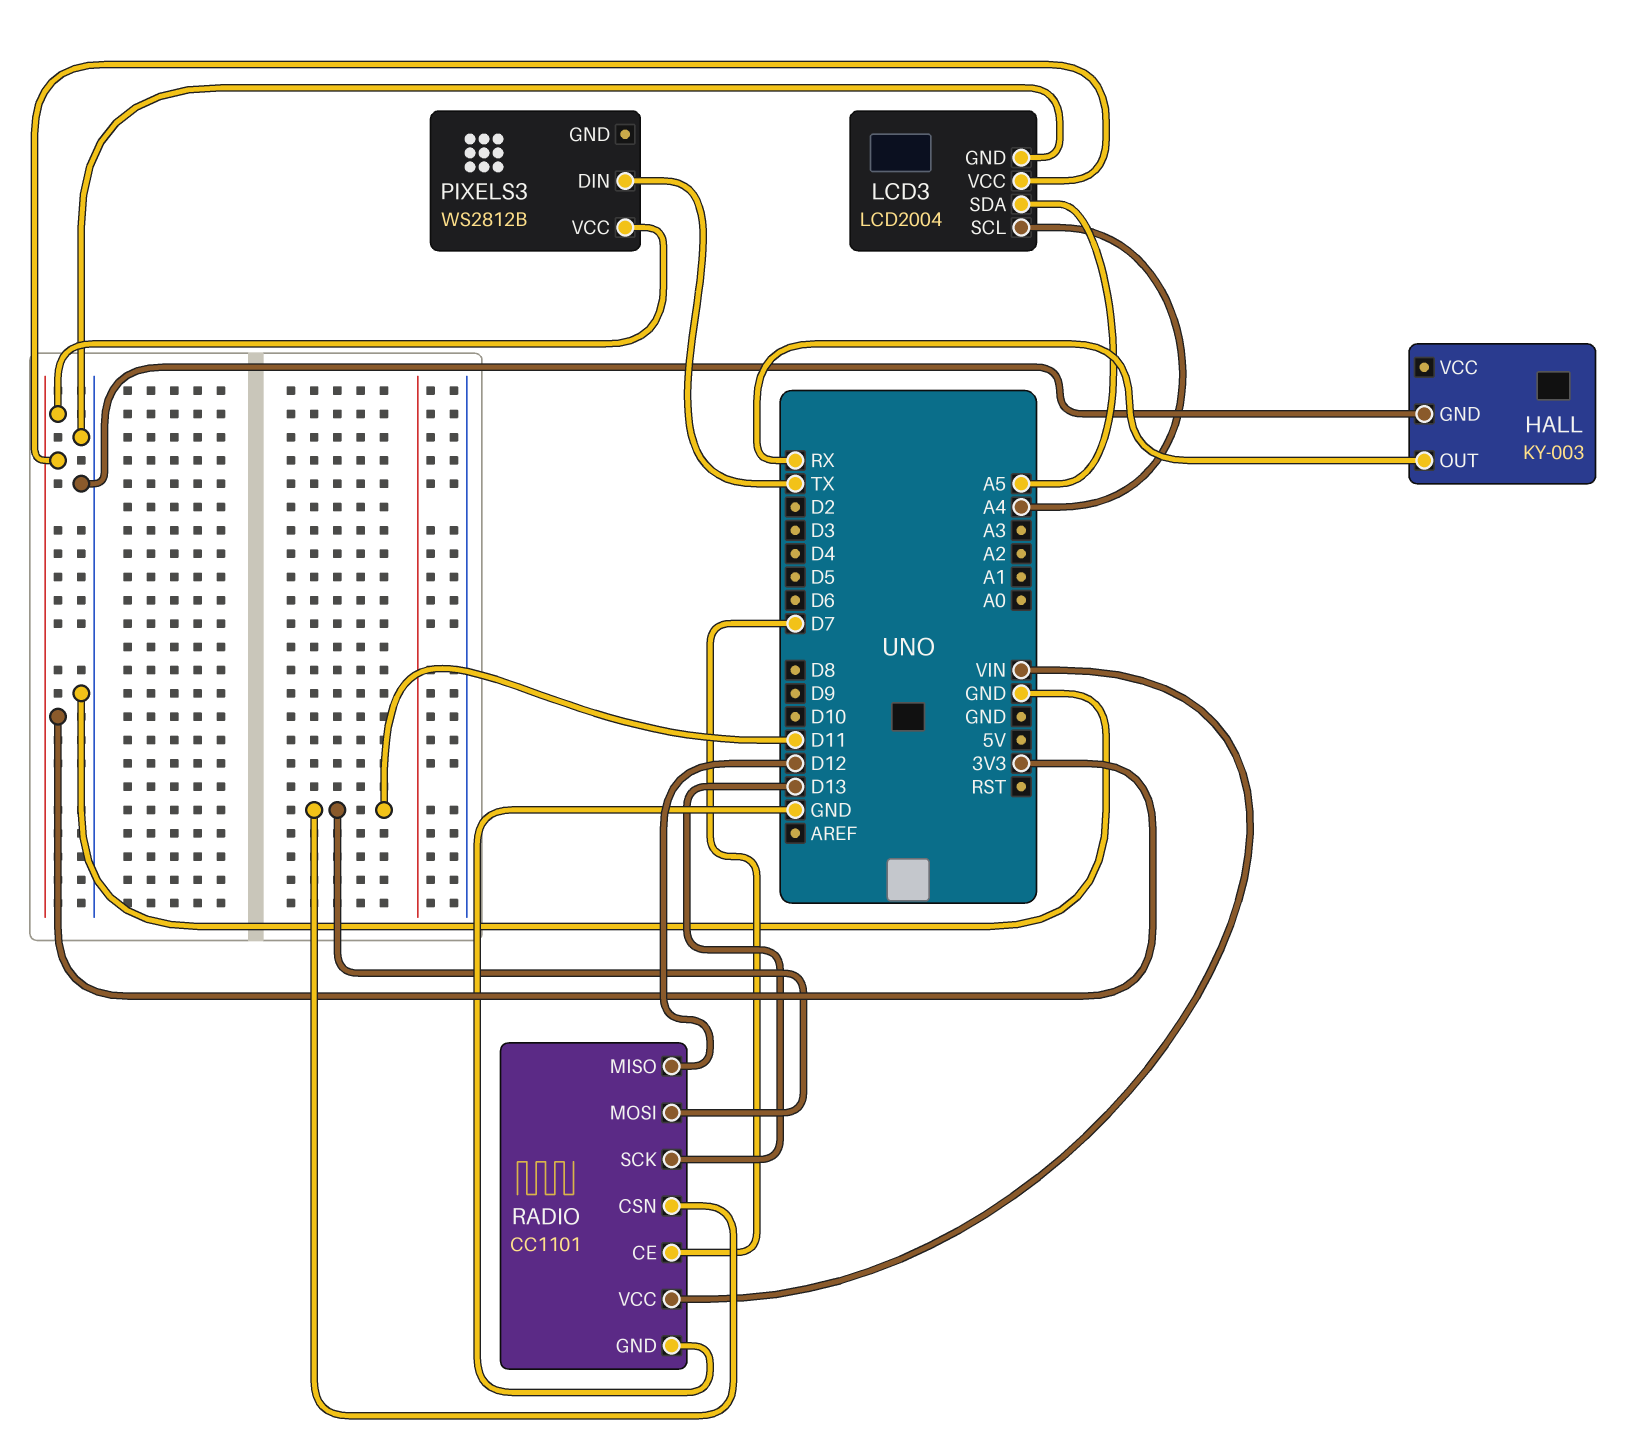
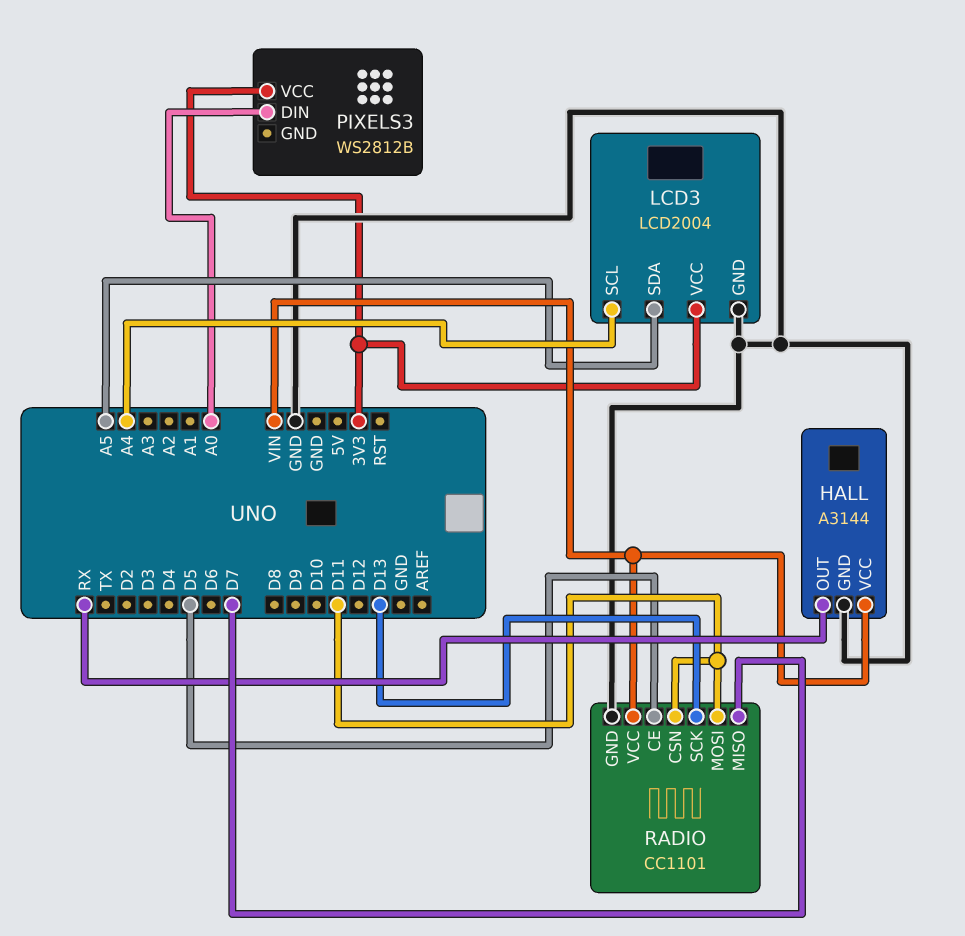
HALL: KY-003 -> A3144
HALL pin VCC: none -> VIN
PIXELS3 pin DIN: TX -> A0
RADIO pin CE: D7 -> D5
RADIO pin MISO: D12 -> D7

